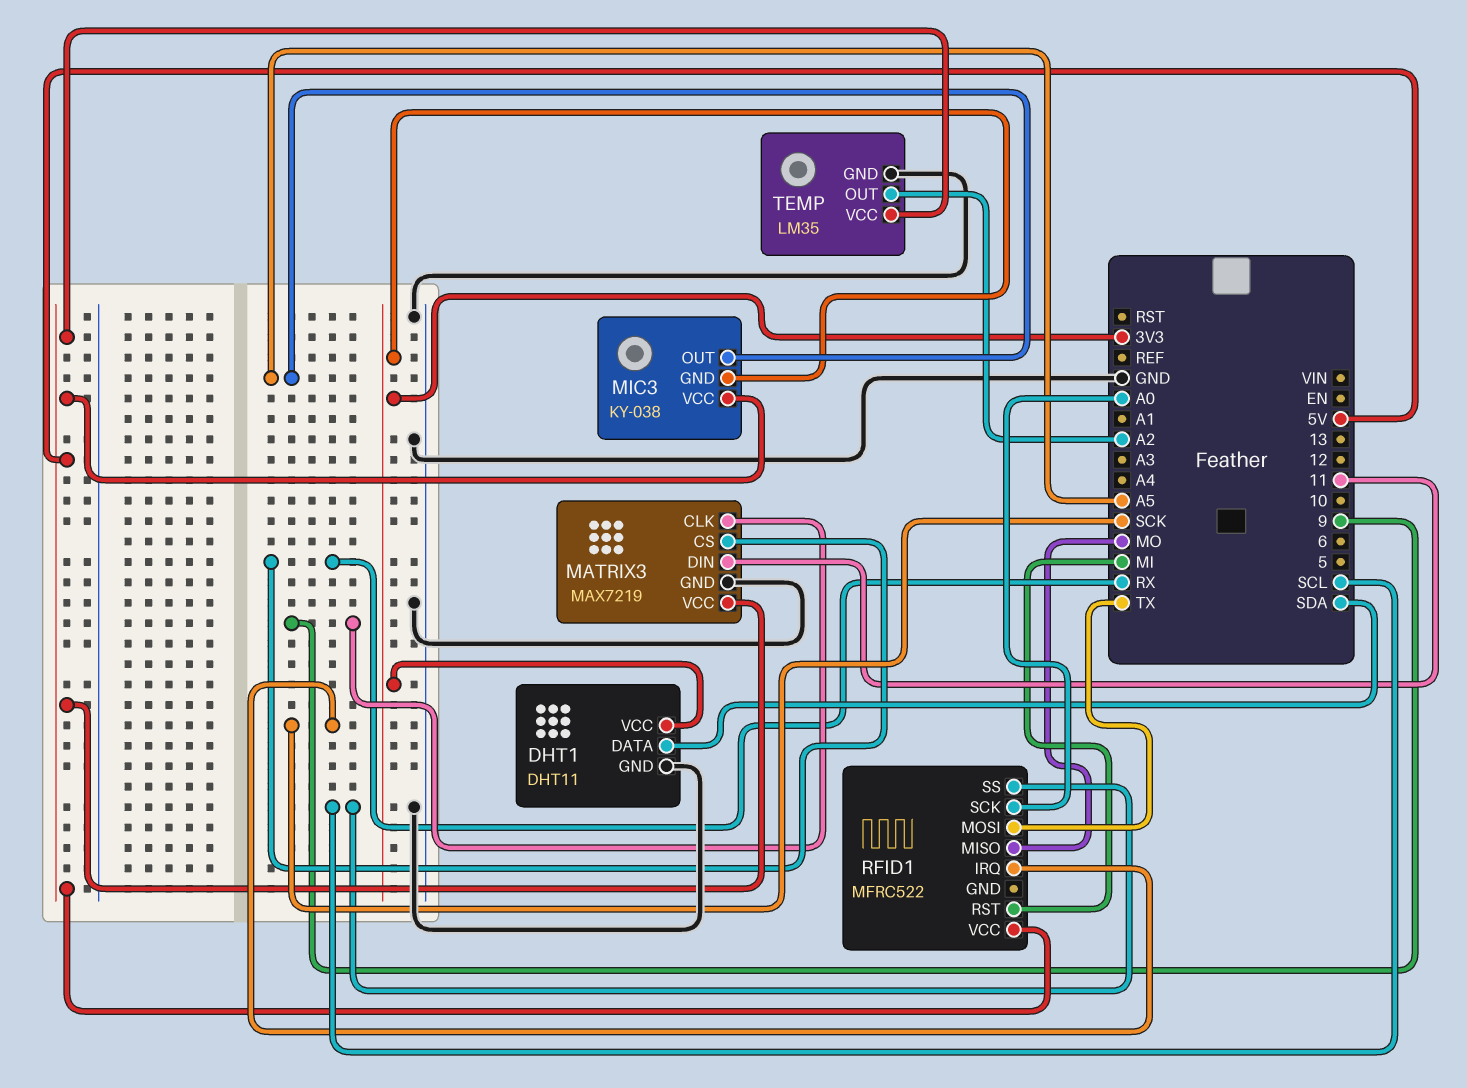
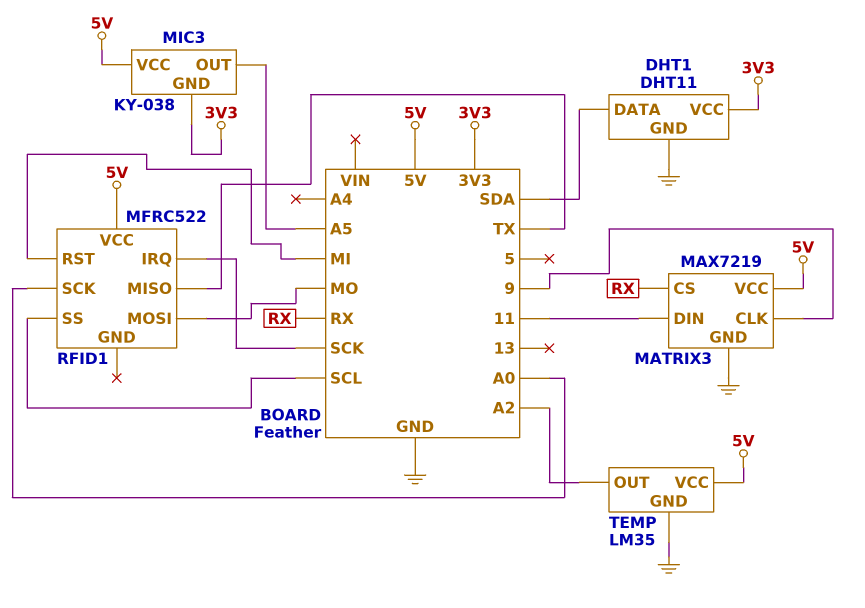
RFID1 pin MISO: MO -> TX
RFID1 pin MOSI: TX -> MO

